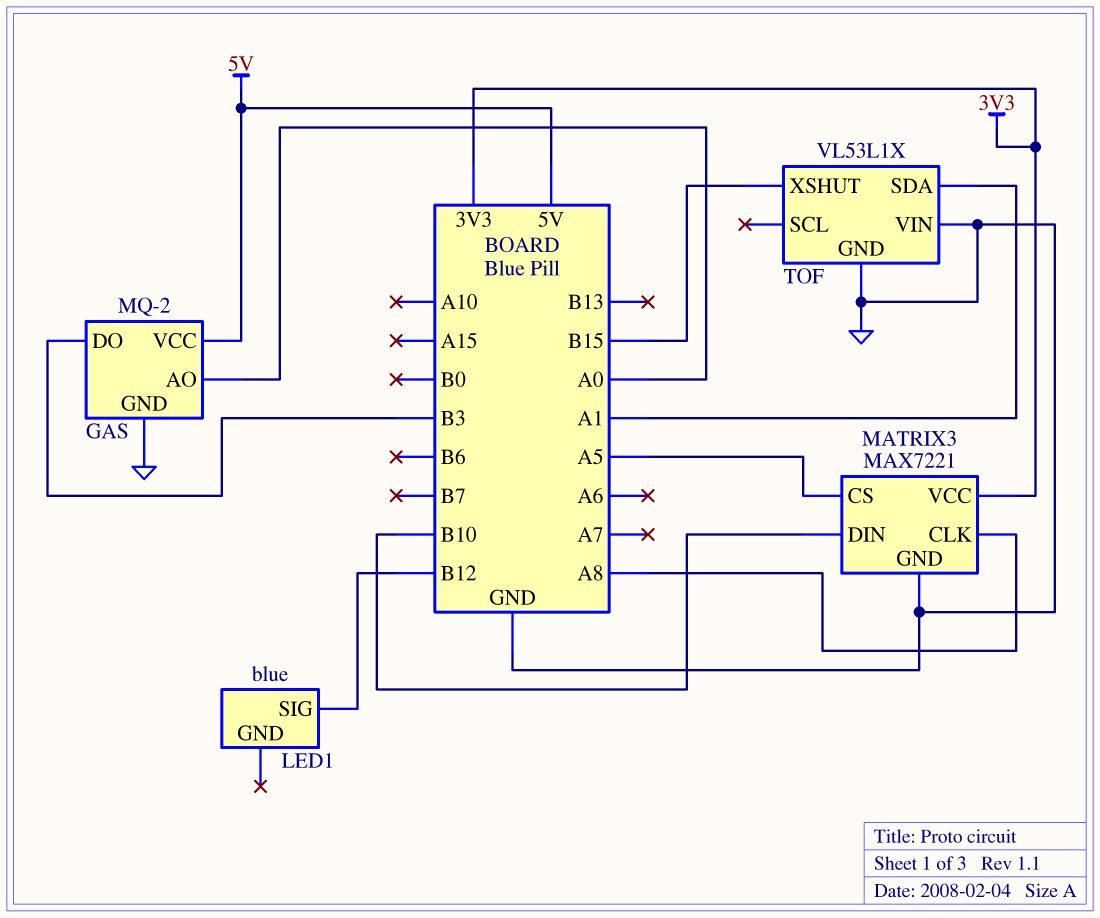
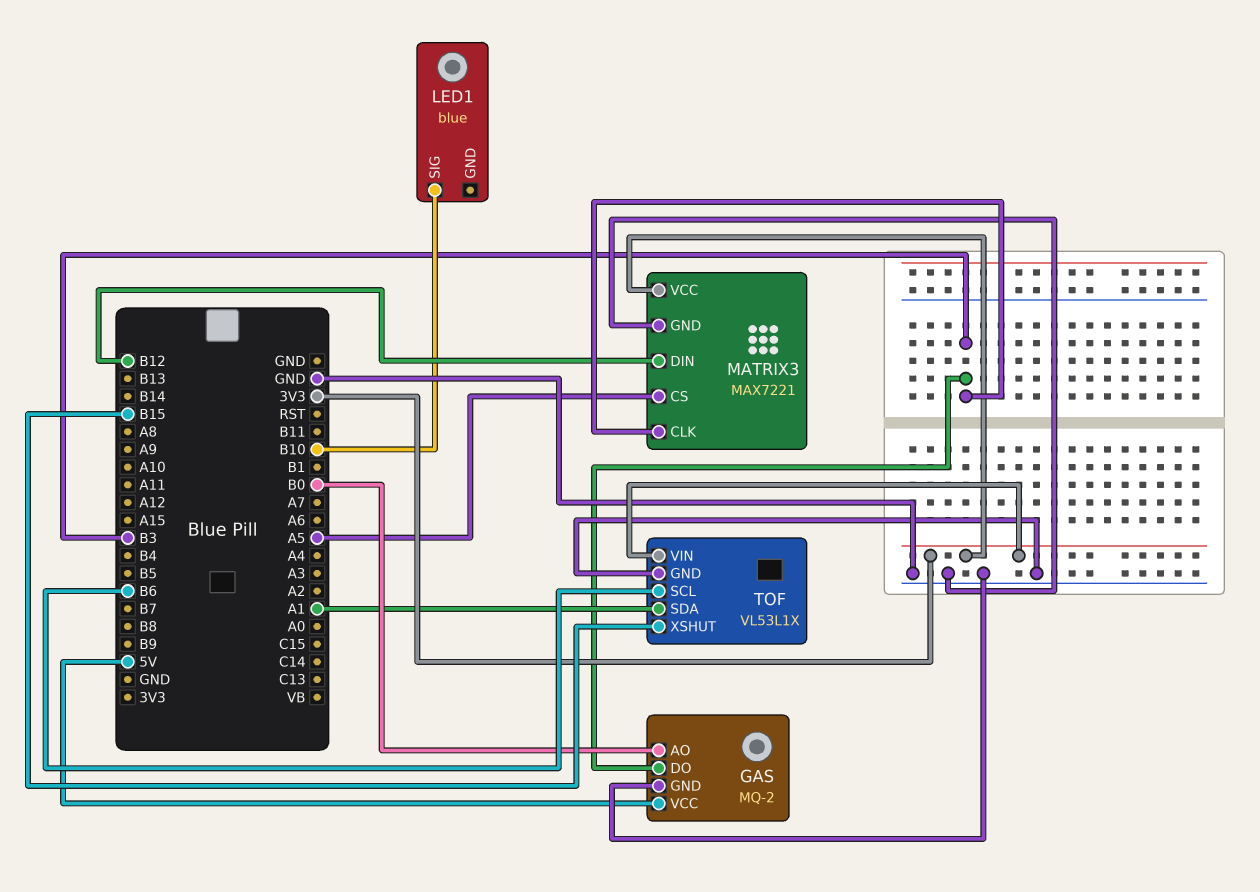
GAS pin AO: A0 -> B0
LED1 pin SIG: B12 -> B10
MATRIX3 pin CLK: A8 -> B3
MATRIX3 pin DIN: B10 -> B12
TOF pin SCL: none -> B6
TOF pin VIN: GND -> 3V3

